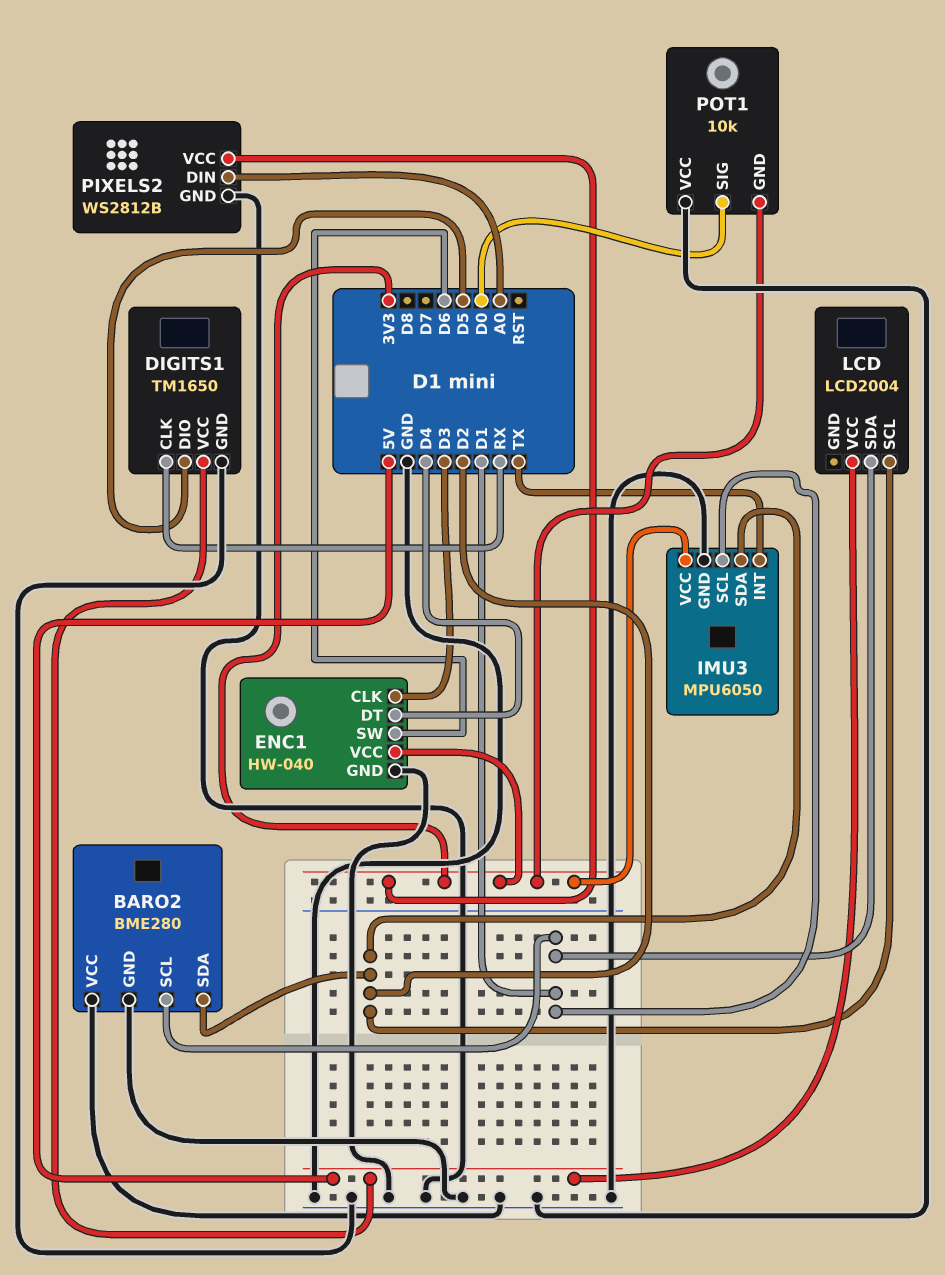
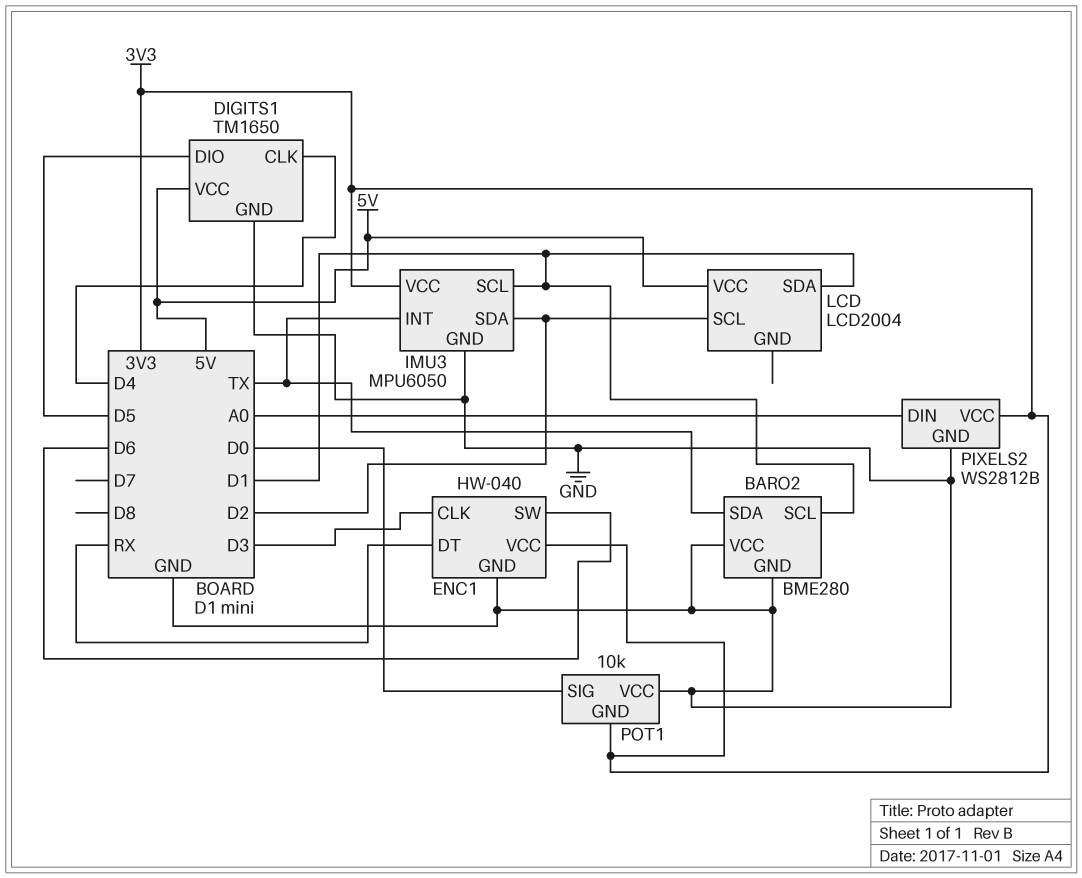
BARO2 pin SDA: D2 -> TX
DIGITS1 pin CLK: RX -> D4
ENC1 pin DT: D4 -> RX

